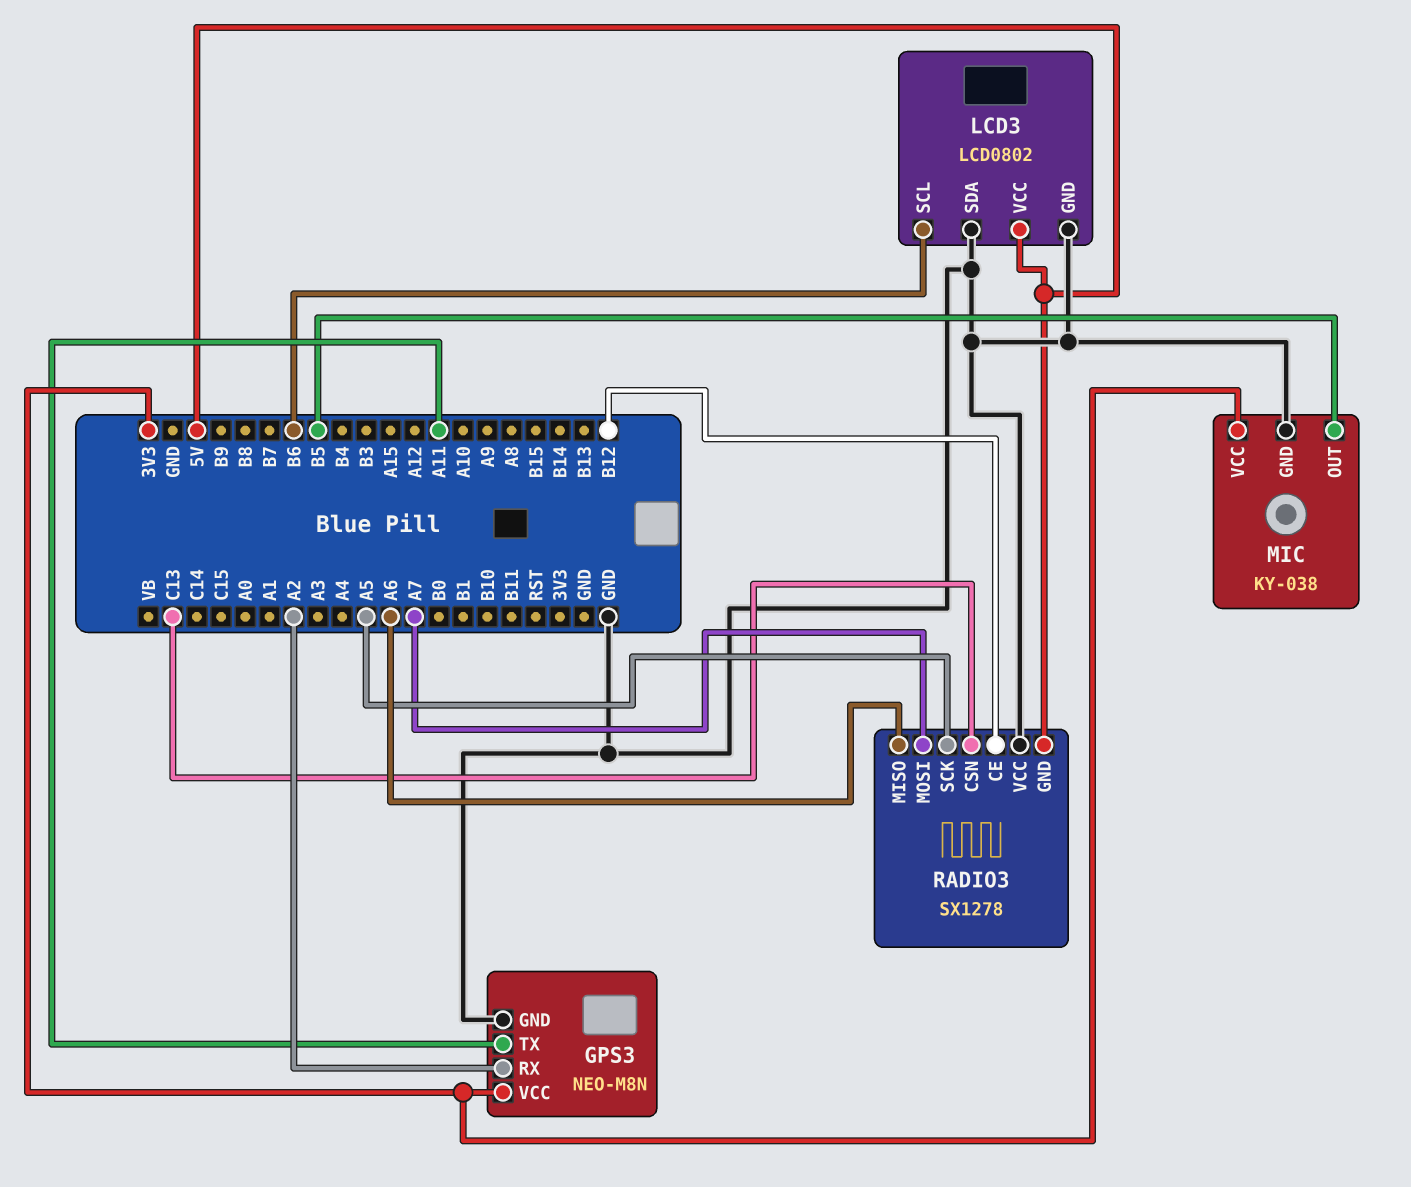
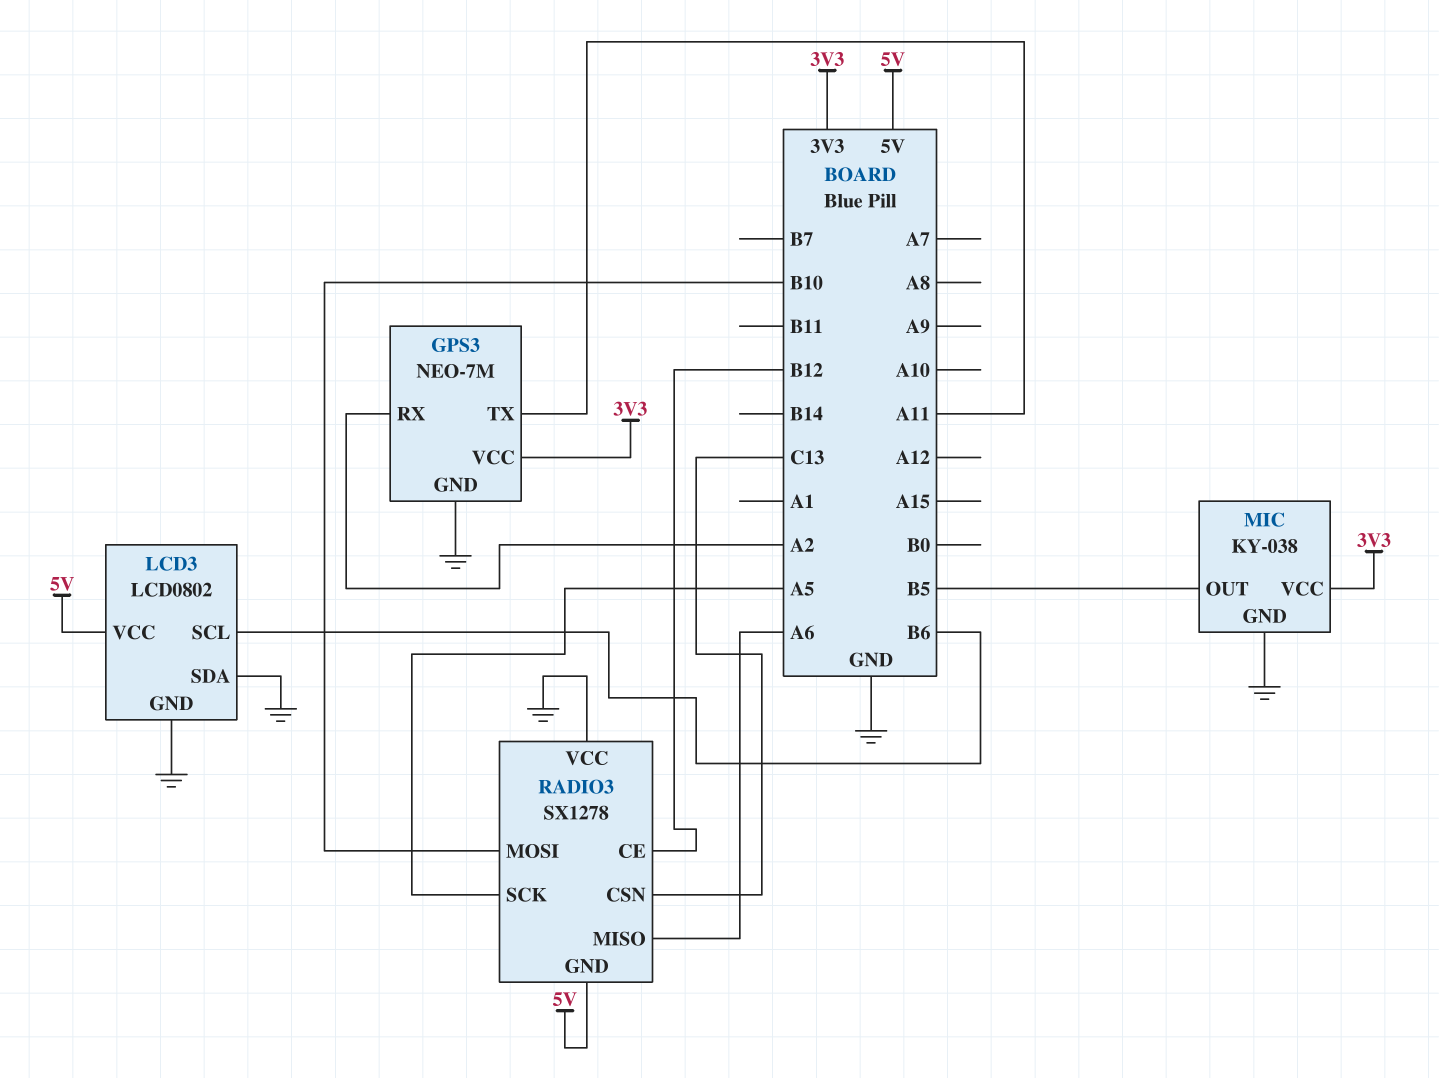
GPS3: NEO-M8N -> NEO-7M
RADIO3 pin MOSI: A7 -> B10

